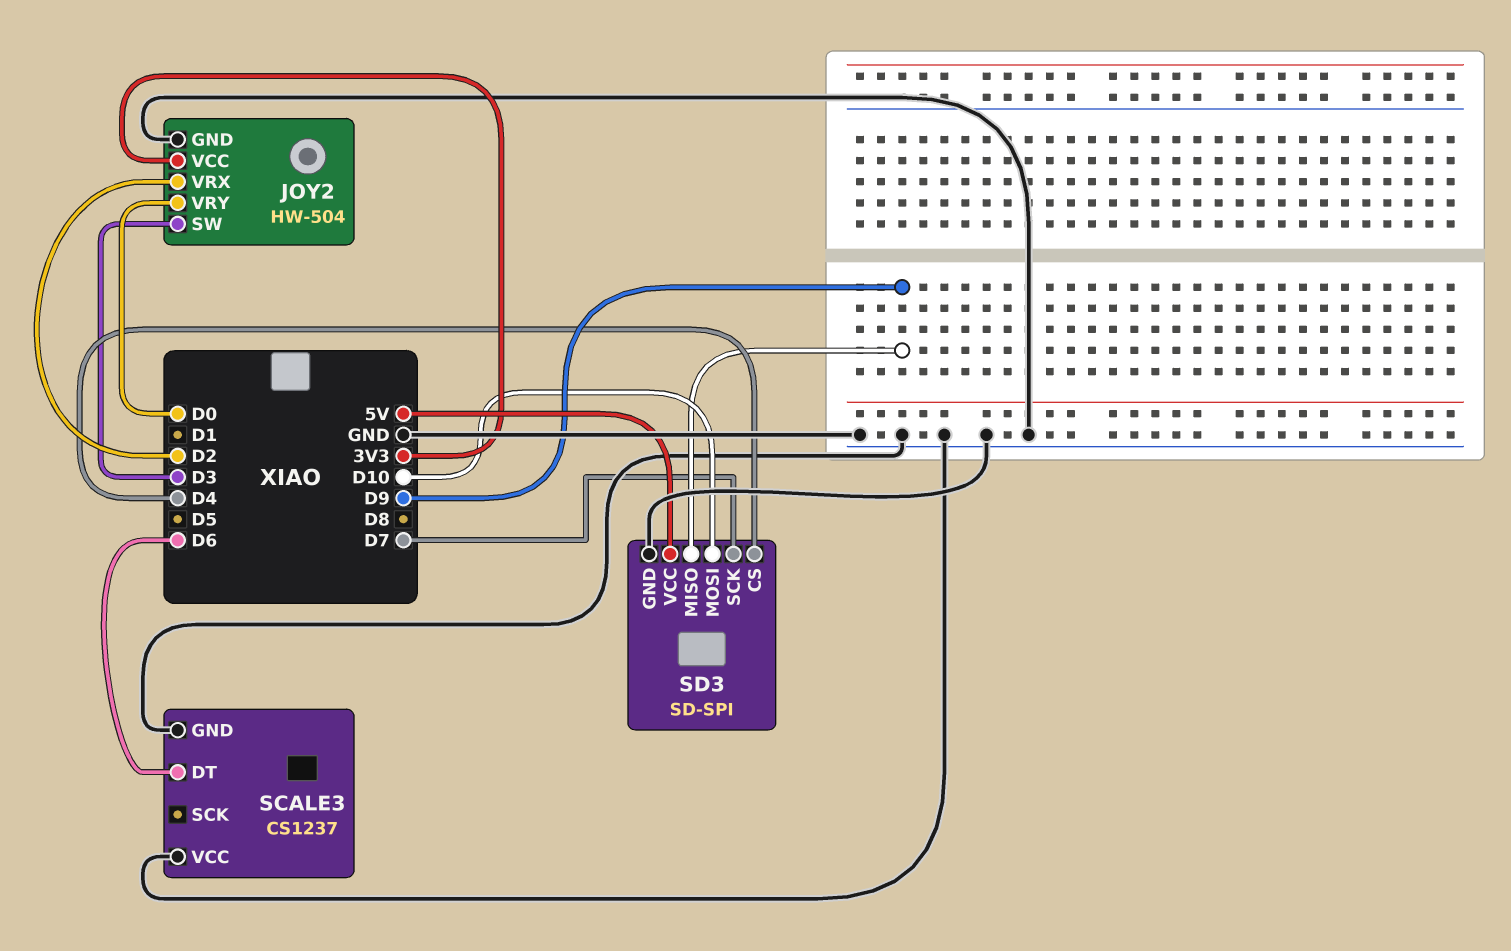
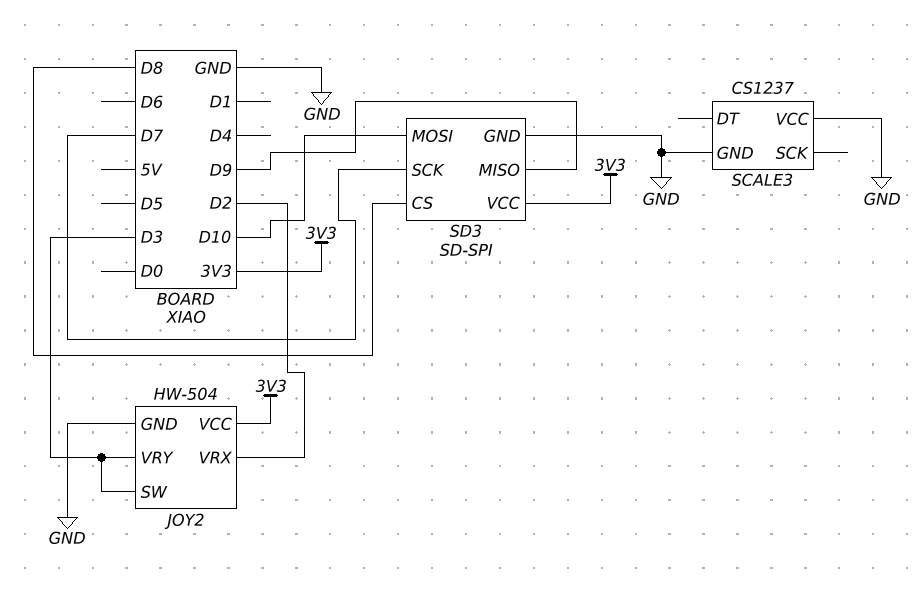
JOY2 pin VRY: D0 -> D3
SCALE3 pin DT: D6 -> none
SD3 pin CS: D4 -> D8
SD3 pin VCC: 5V -> 3V3

